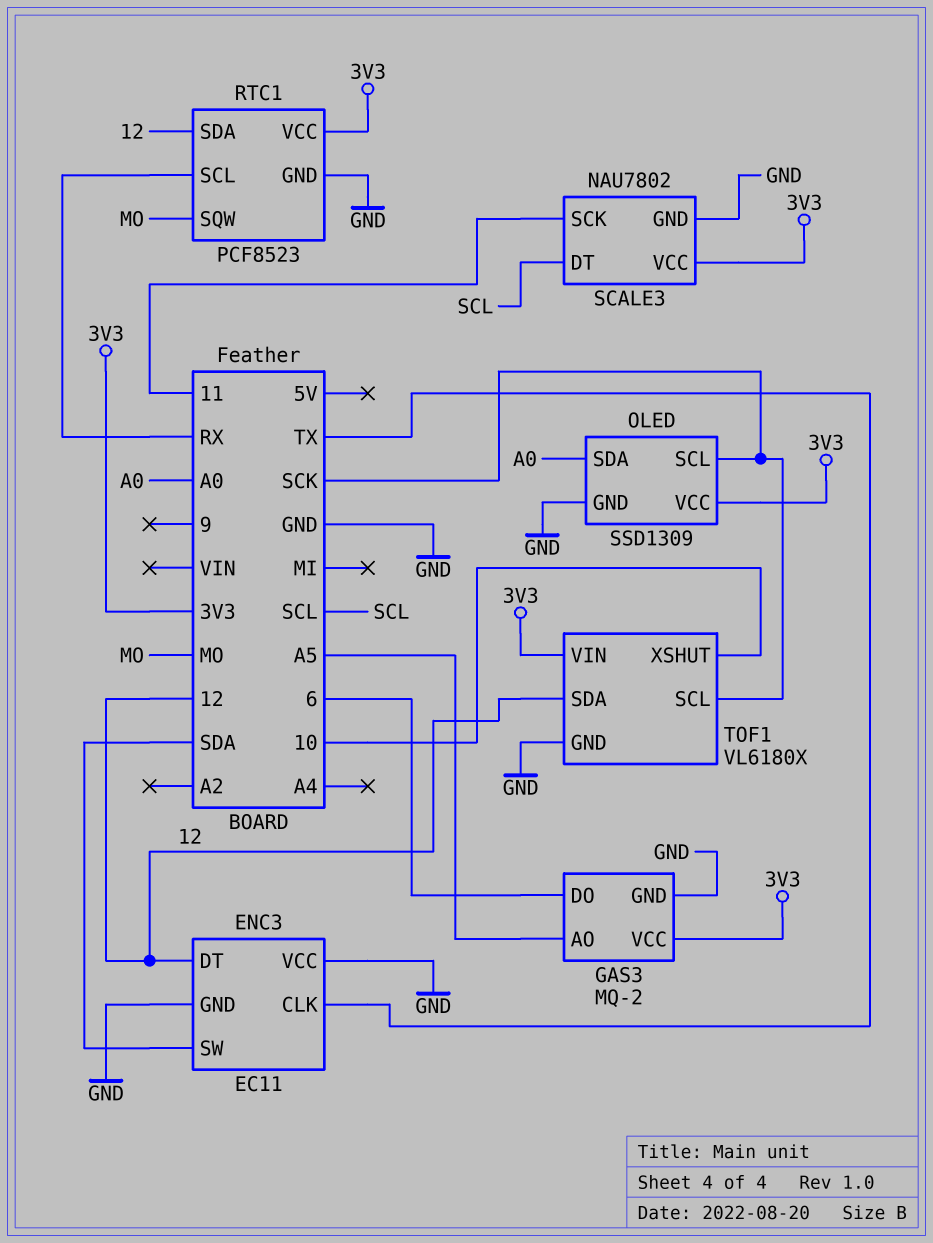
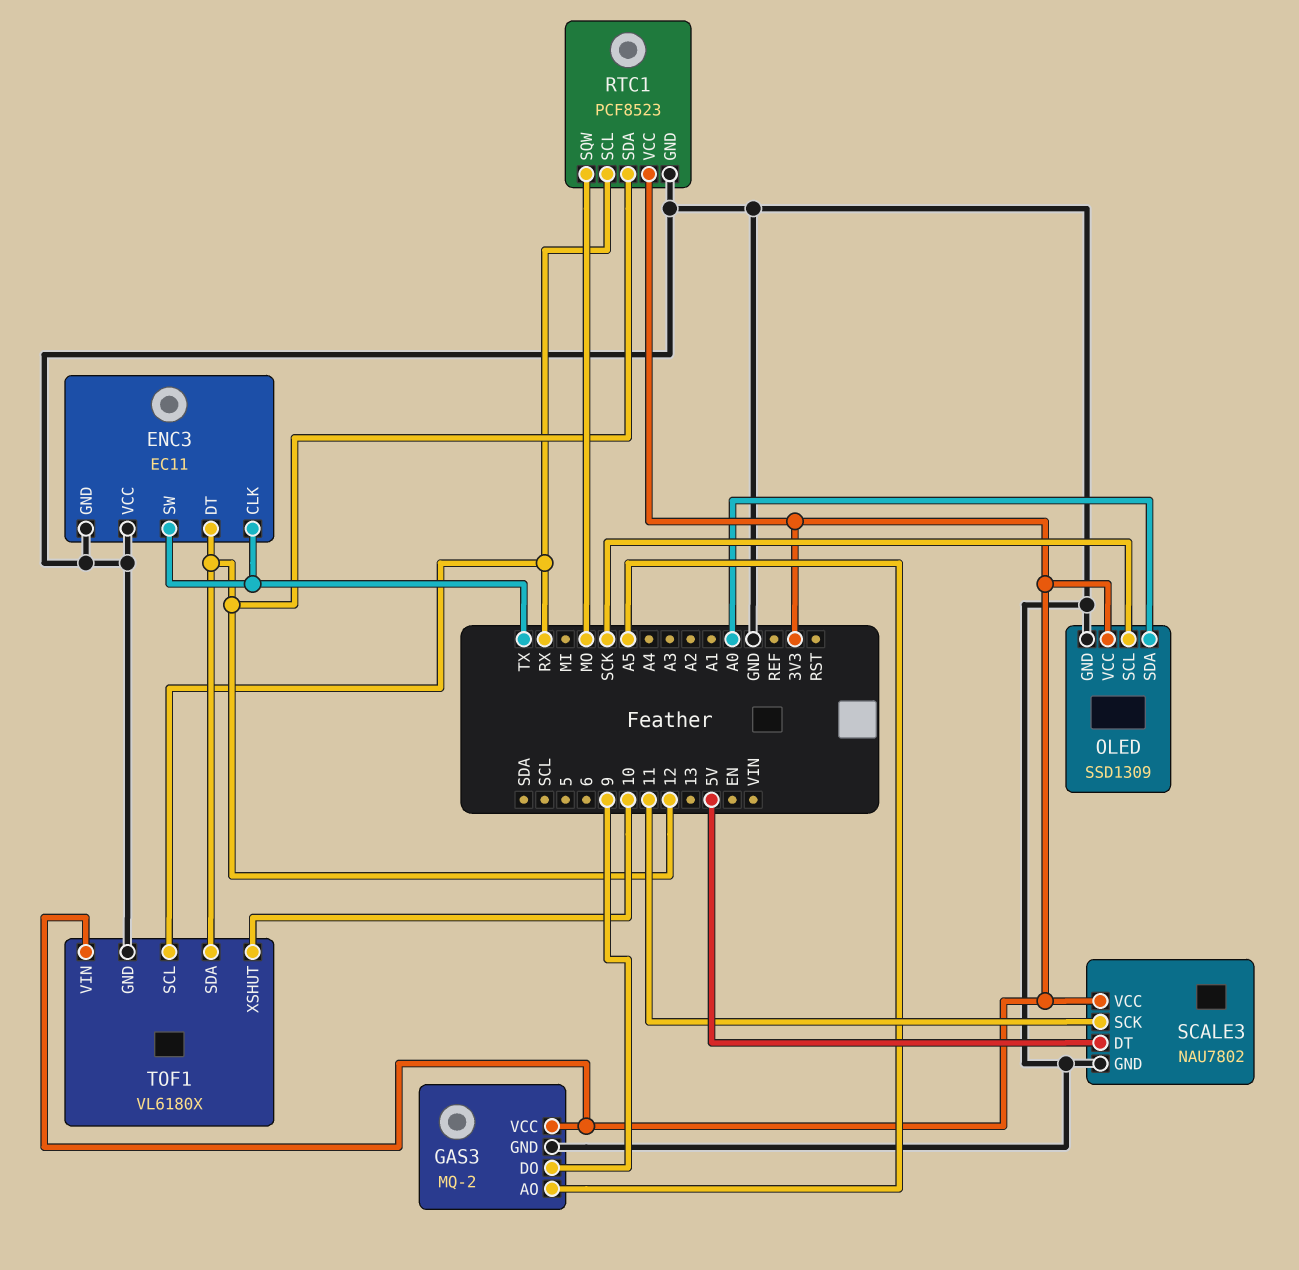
ENC3 pin SW: SDA -> TX
GAS3 pin DO: 6 -> 9
SCALE3 pin DT: SCL -> 5V
TOF1 pin SCL: SCK -> RX

